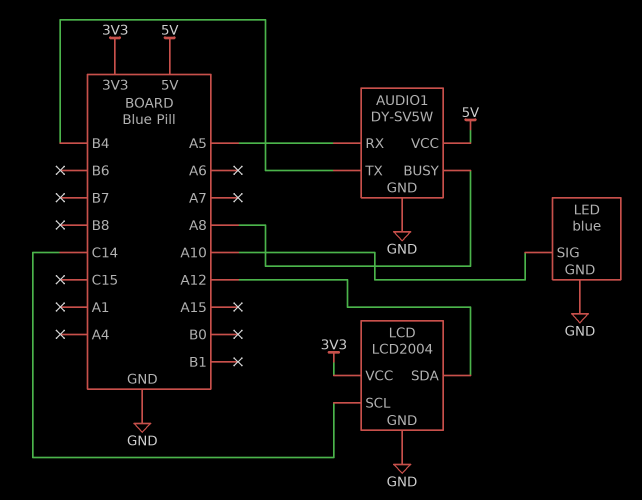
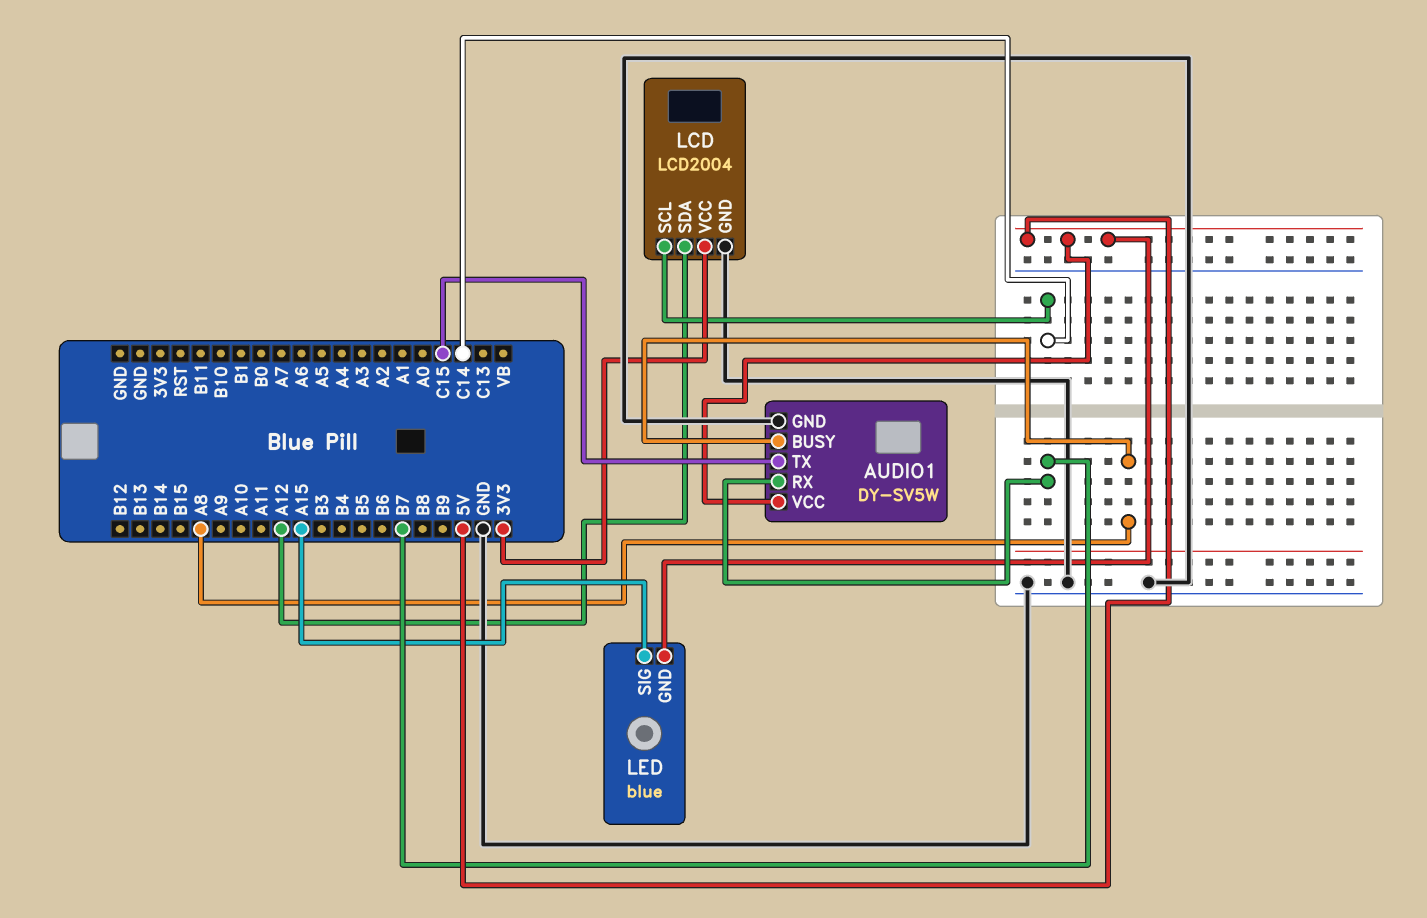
AUDIO1 pin RX: A5 -> B7
AUDIO1 pin TX: B4 -> C15
LED pin GND: GND -> 5V
LED pin SIG: A10 -> A15

